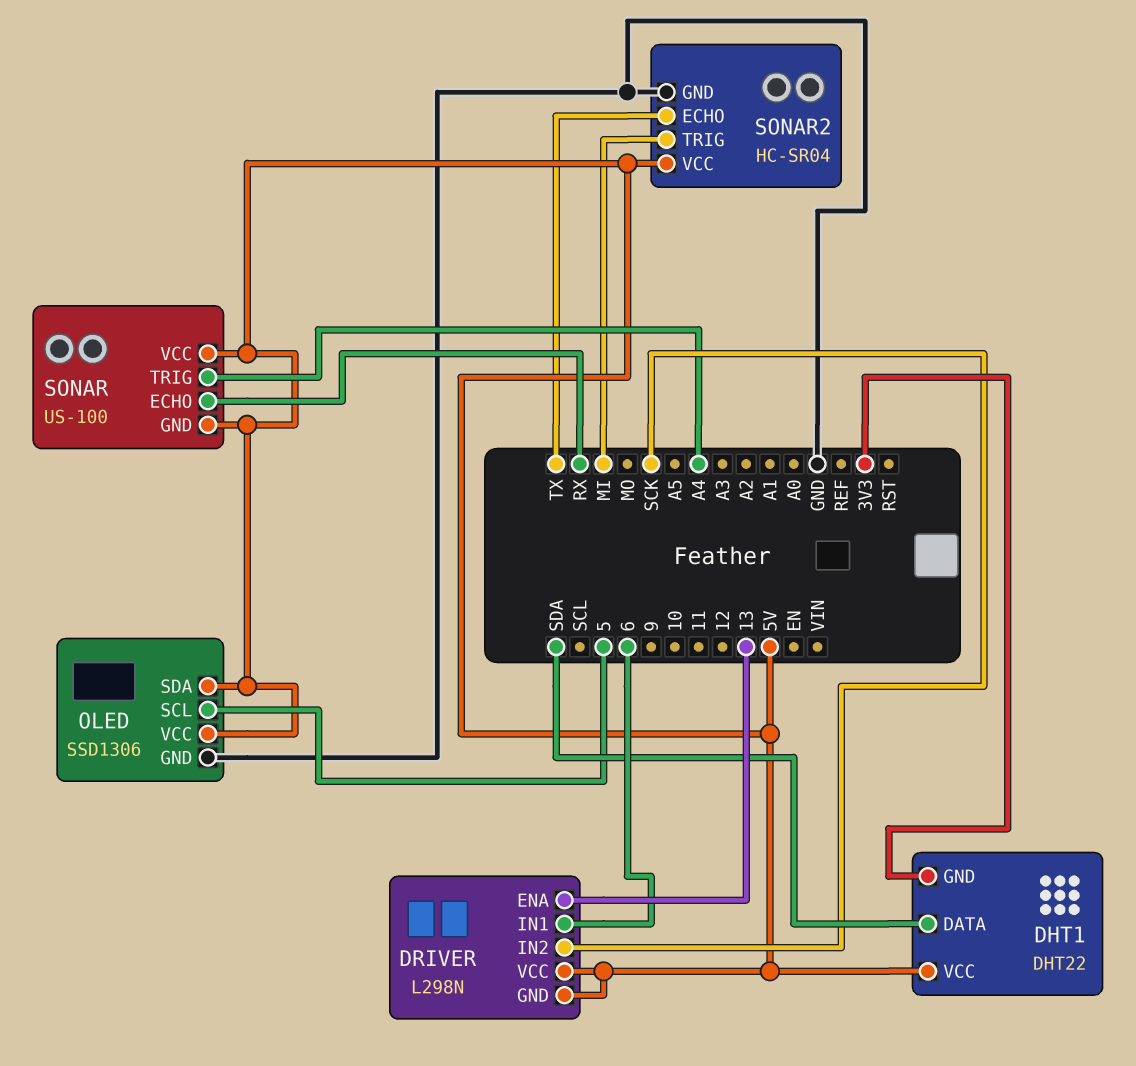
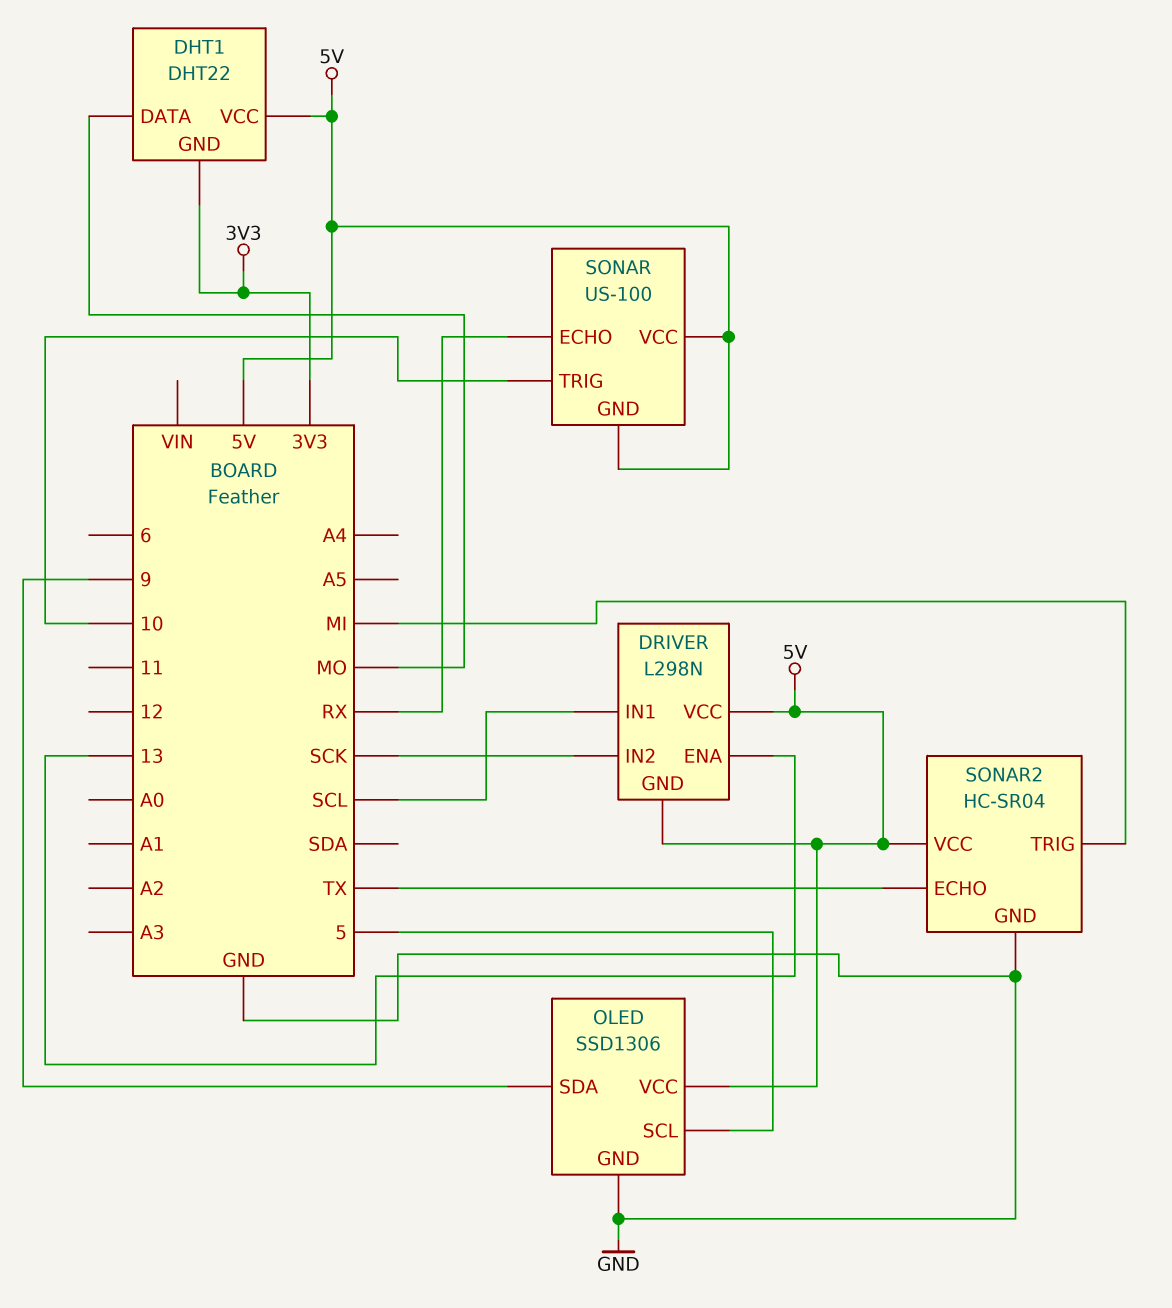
DHT1 pin DATA: SDA -> MO
DRIVER pin IN1: 6 -> SCL
OLED pin SDA: 5V -> 9
SONAR pin TRIG: A4 -> 10

